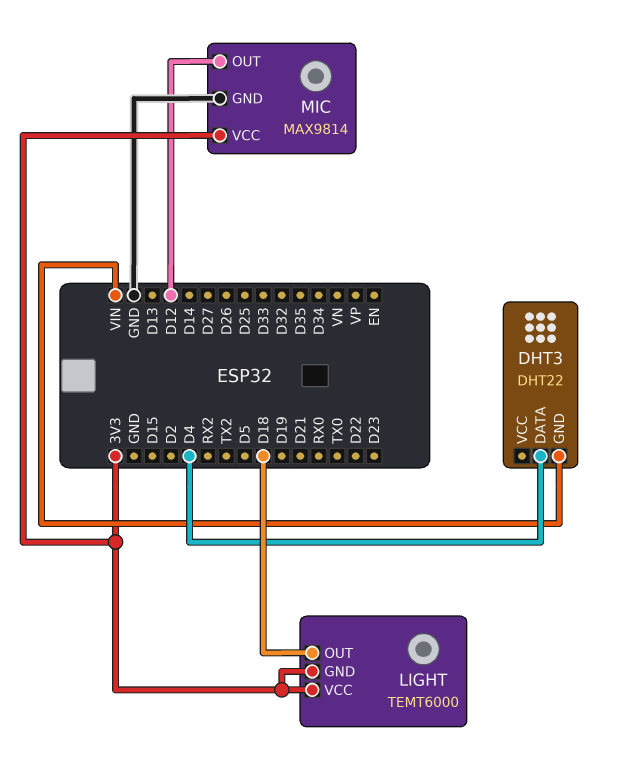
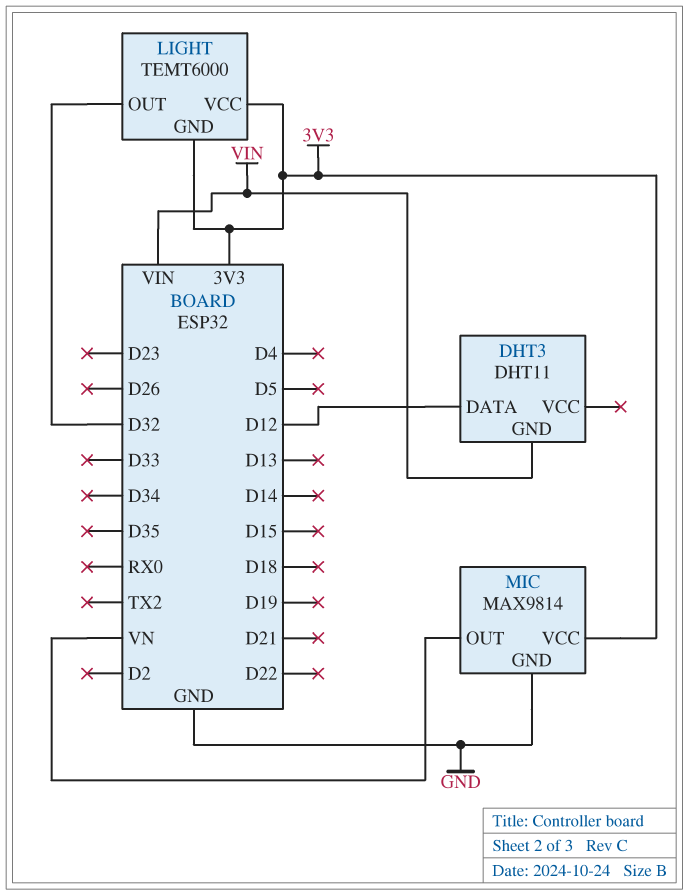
DHT3: DHT22 -> DHT11
DHT3 pin DATA: D4 -> D12
LIGHT pin OUT: D18 -> D32
MIC pin OUT: D12 -> VN

